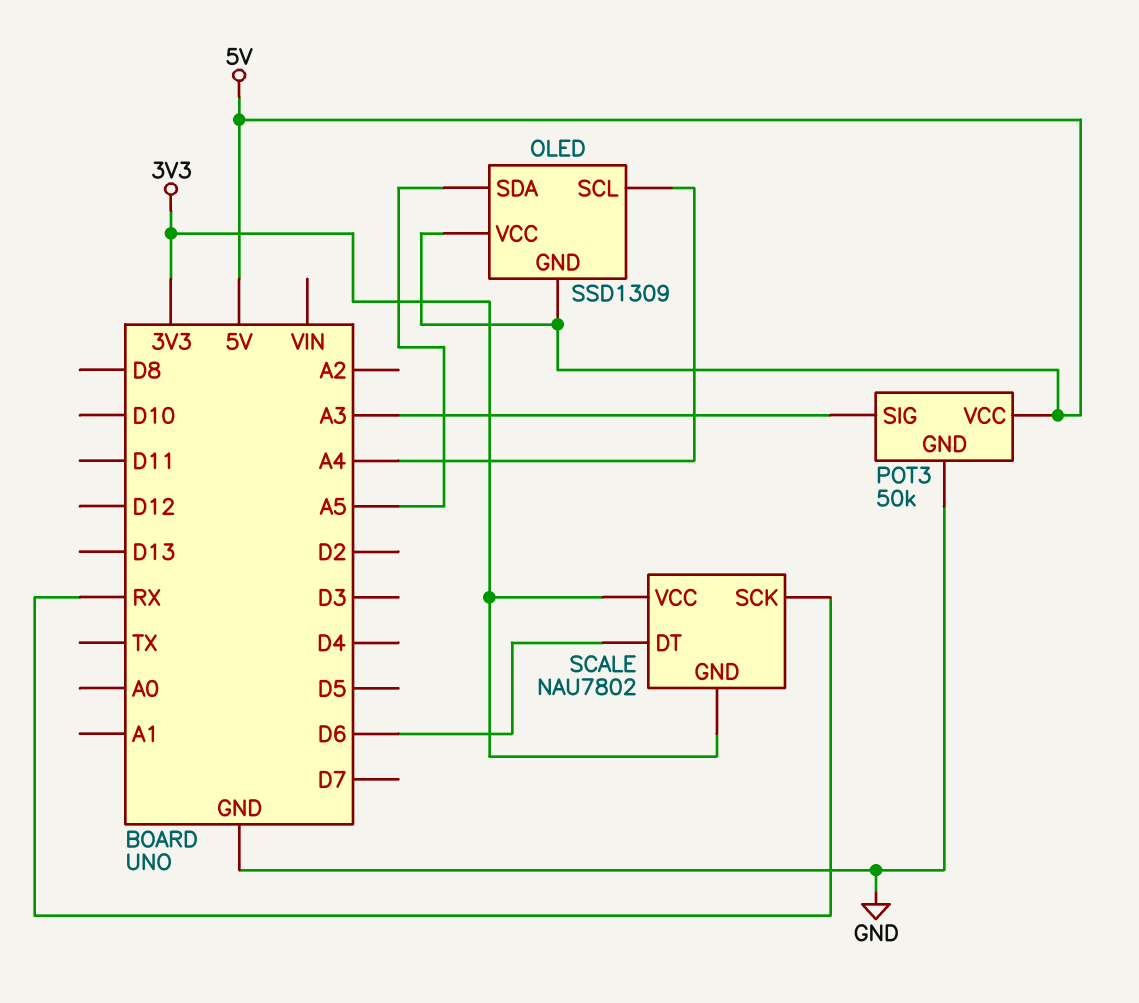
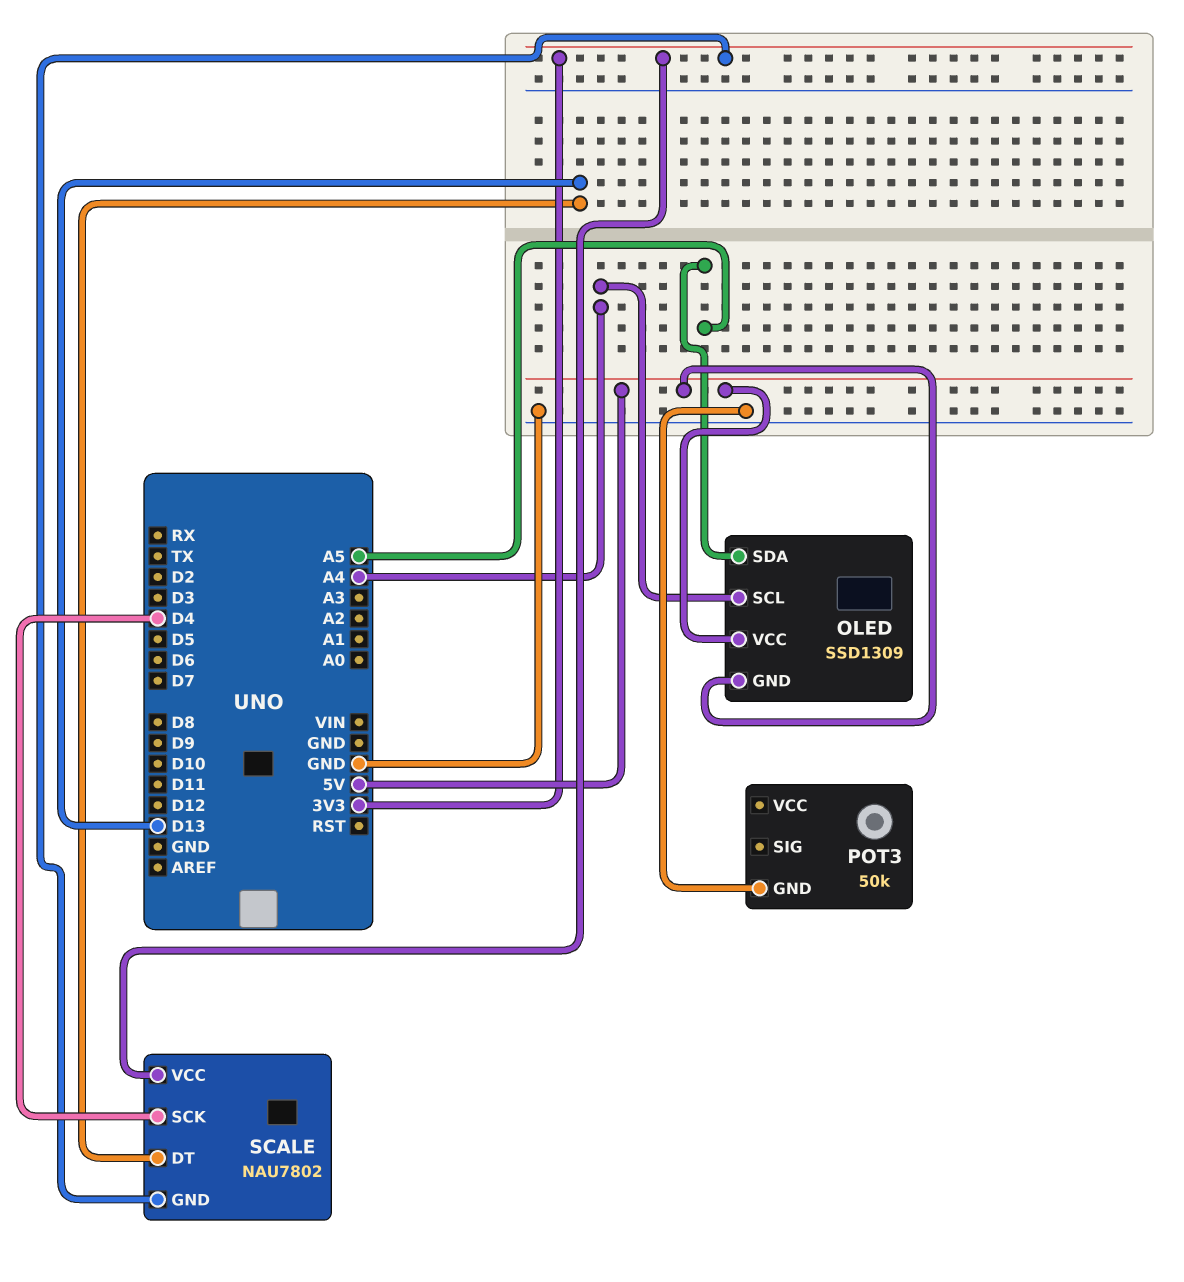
POT3 pin SIG: A3 -> none
POT3 pin VCC: 5V -> none
SCALE pin DT: D6 -> D13
SCALE pin SCK: RX -> D4

